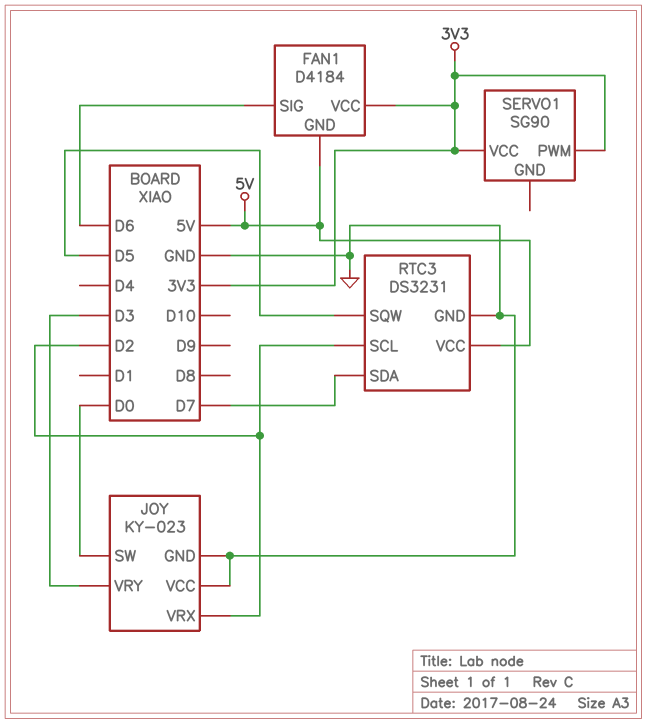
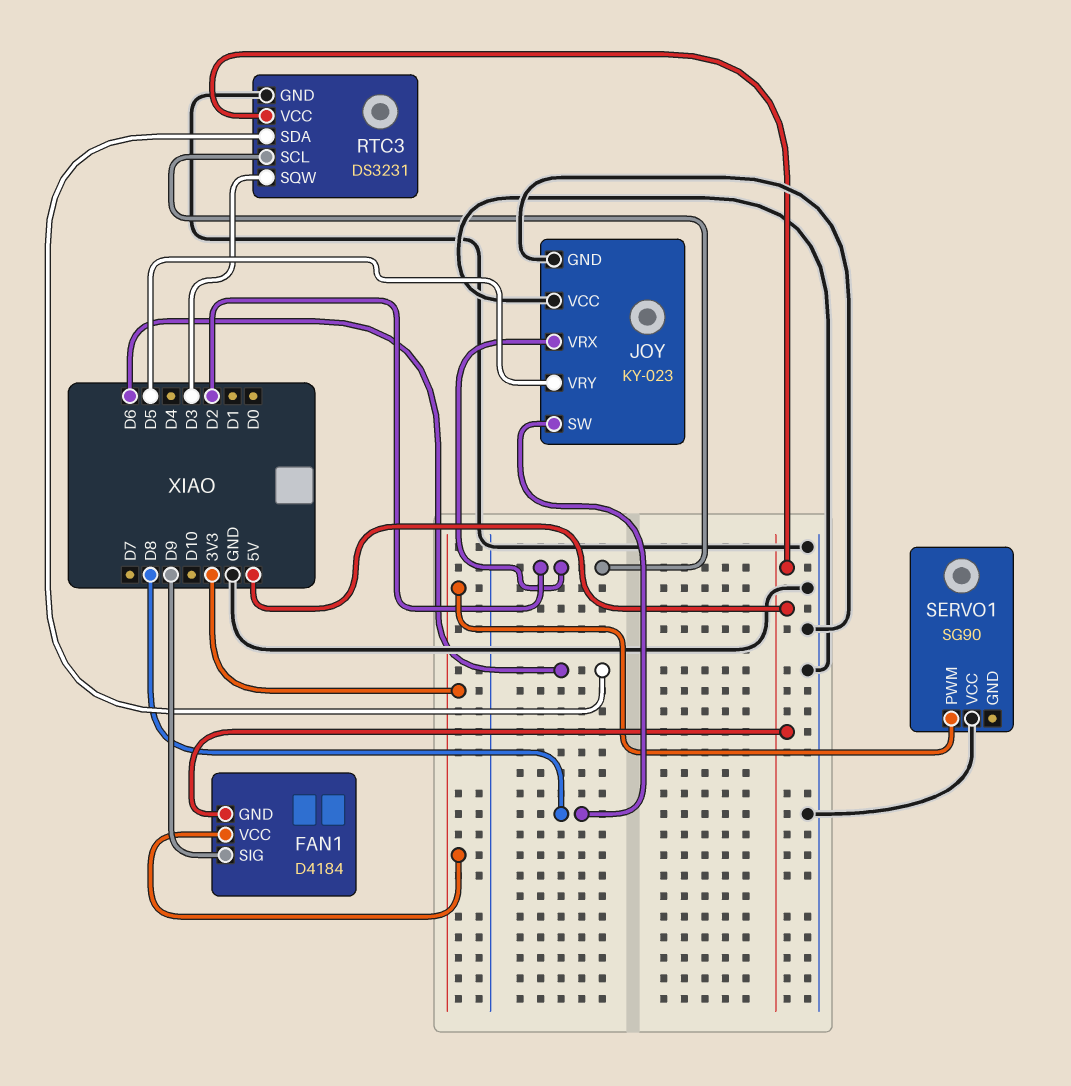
FAN1 pin SIG: D6 -> D9
JOY pin SW: D0 -> D8
JOY pin VRY: D3 -> D5
RTC3 pin SDA: D7 -> D6
RTC3 pin SQW: D5 -> D3
SERVO1 pin VCC: 3V3 -> GND

